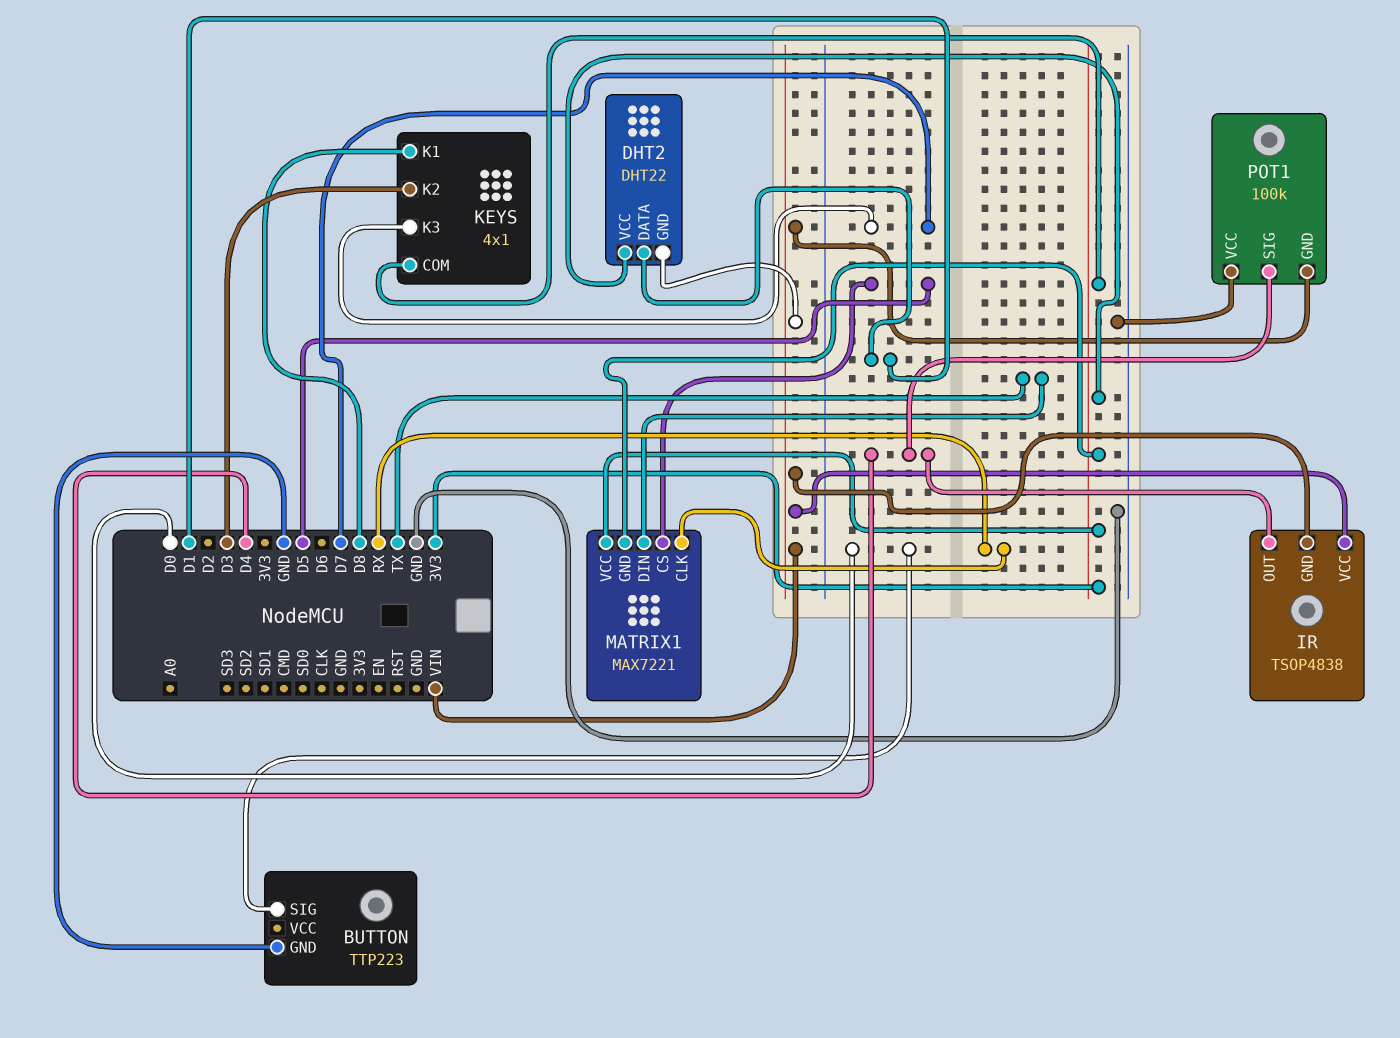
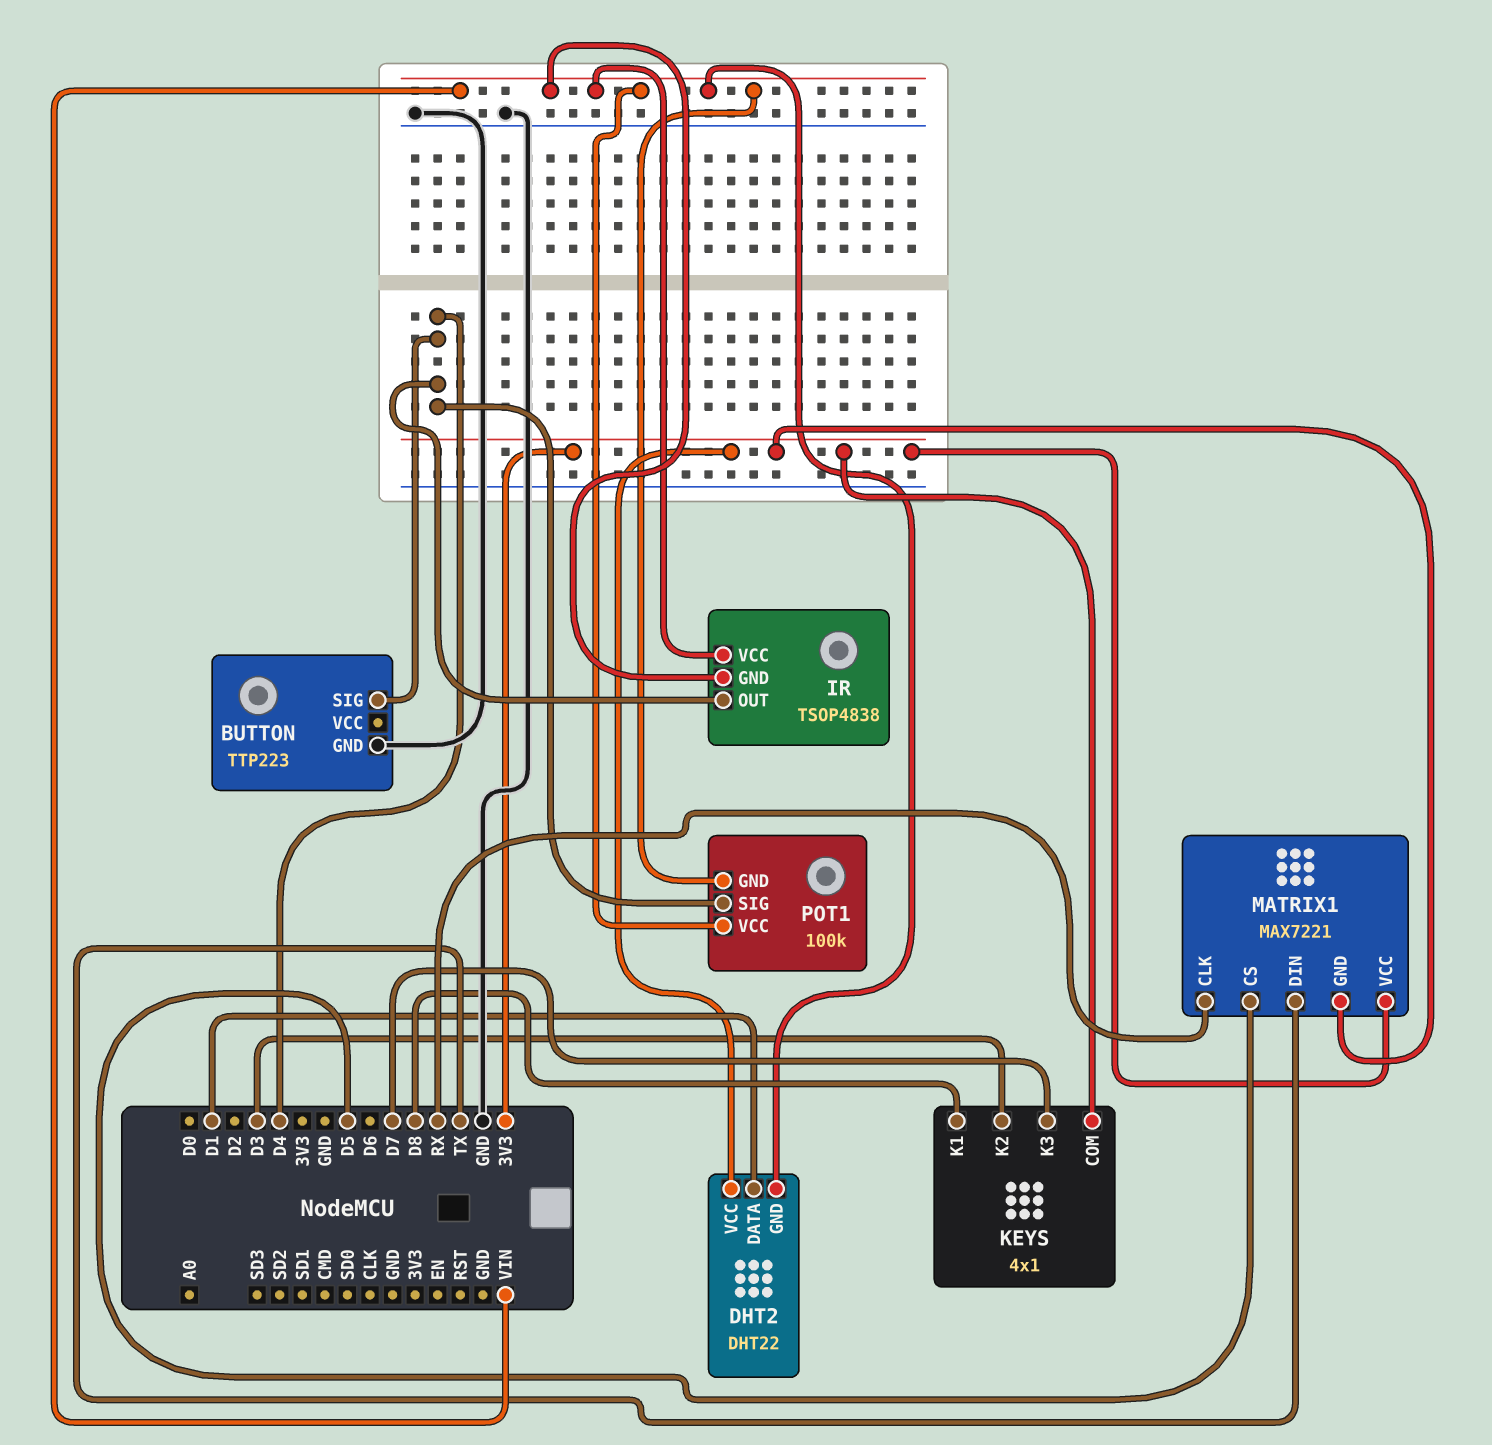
BUTTON pin SIG: D0 -> D4
POT1 pin VCC: GND -> VIN

